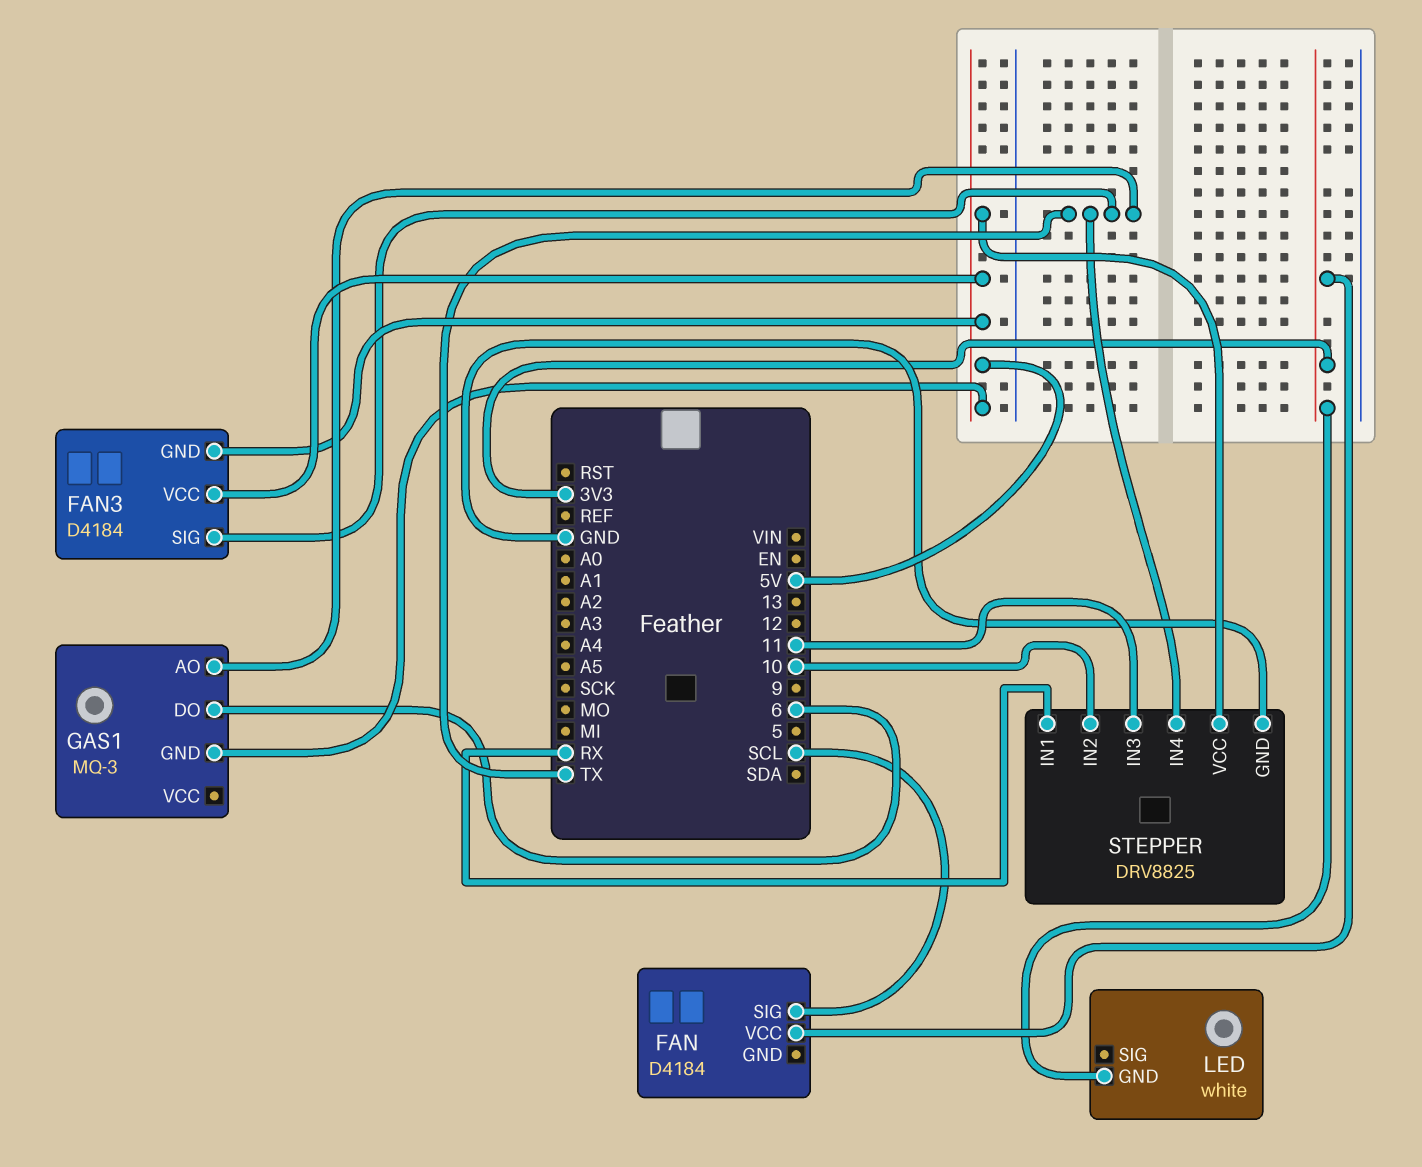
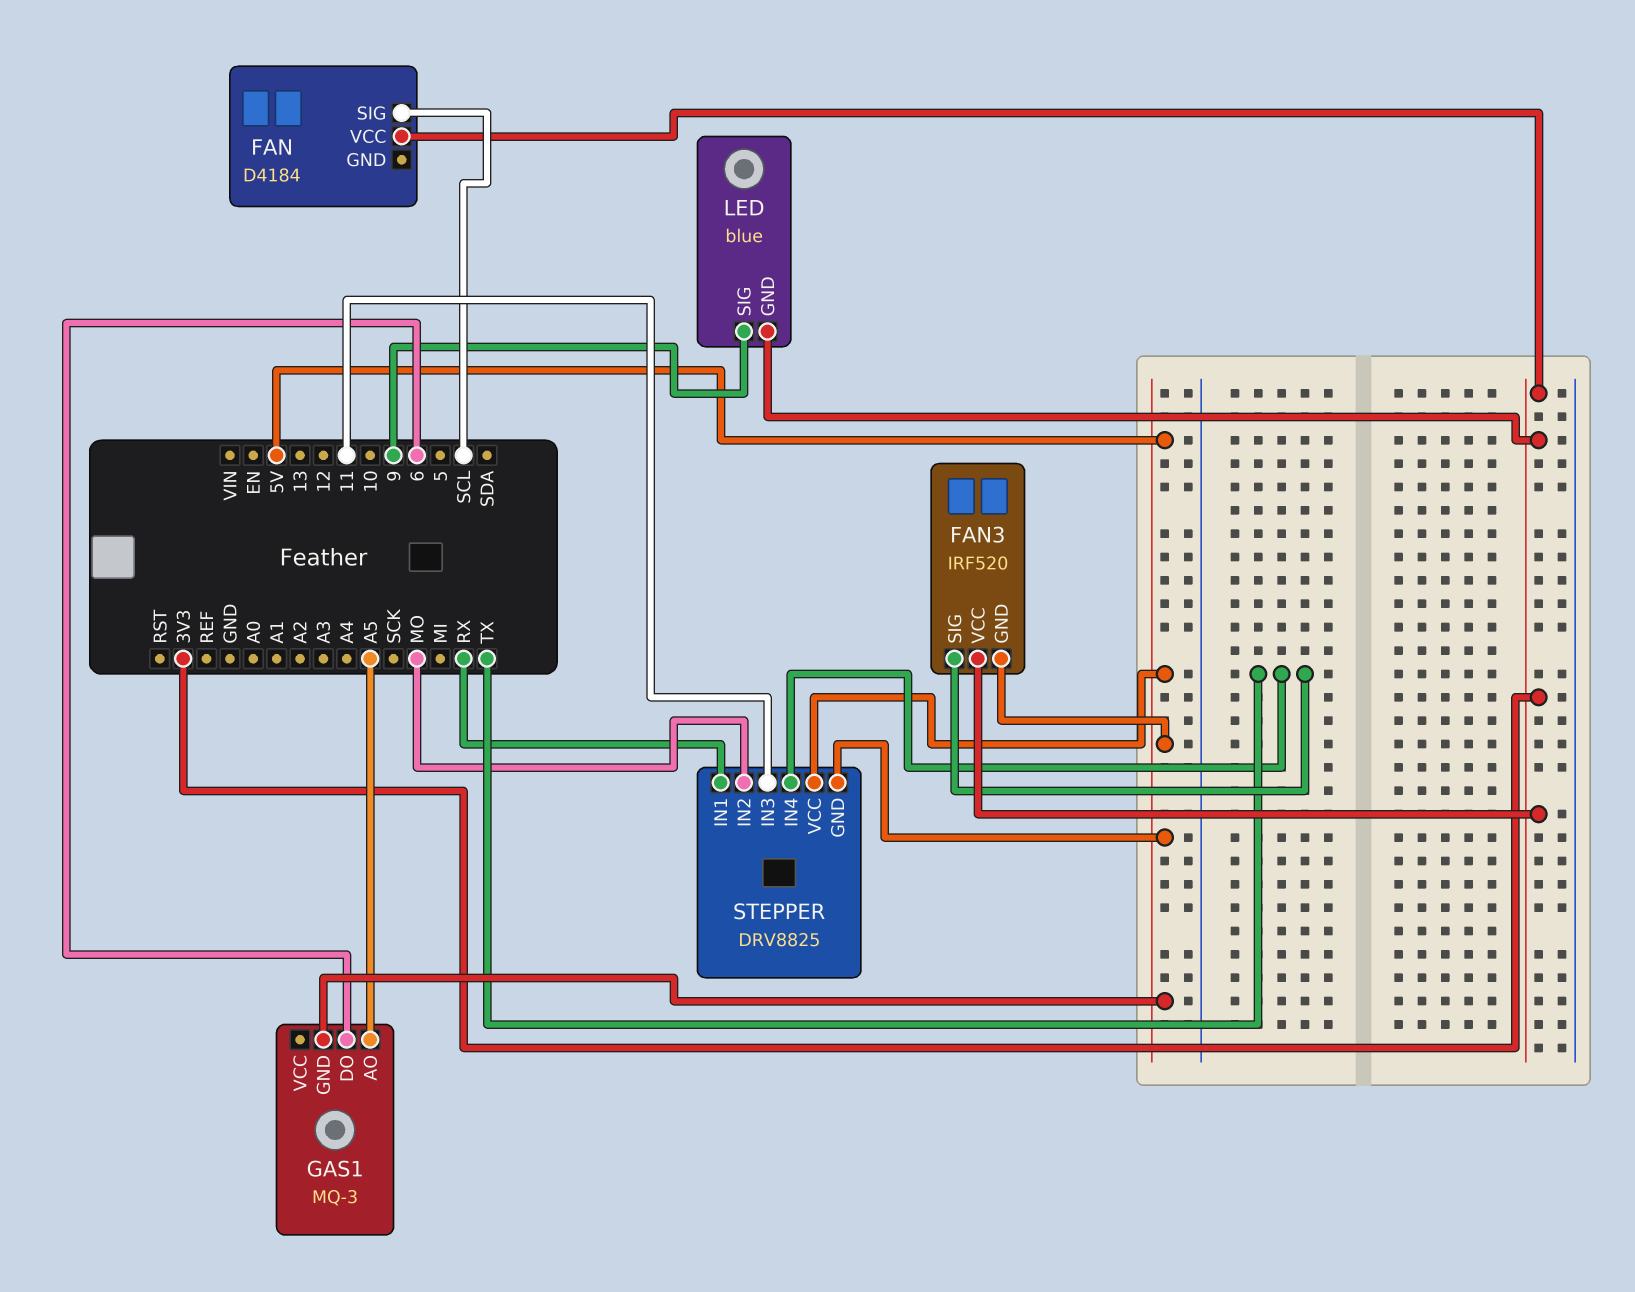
FAN3: D4184 -> IRF520
FAN3 pin VCC: 5V -> 3V3
GAS1 pin AO: TX -> A5
LED: white -> blue
LED pin SIG: none -> 9
STEPPER pin GND: GND -> 5V
STEPPER pin IN2: 10 -> MO

